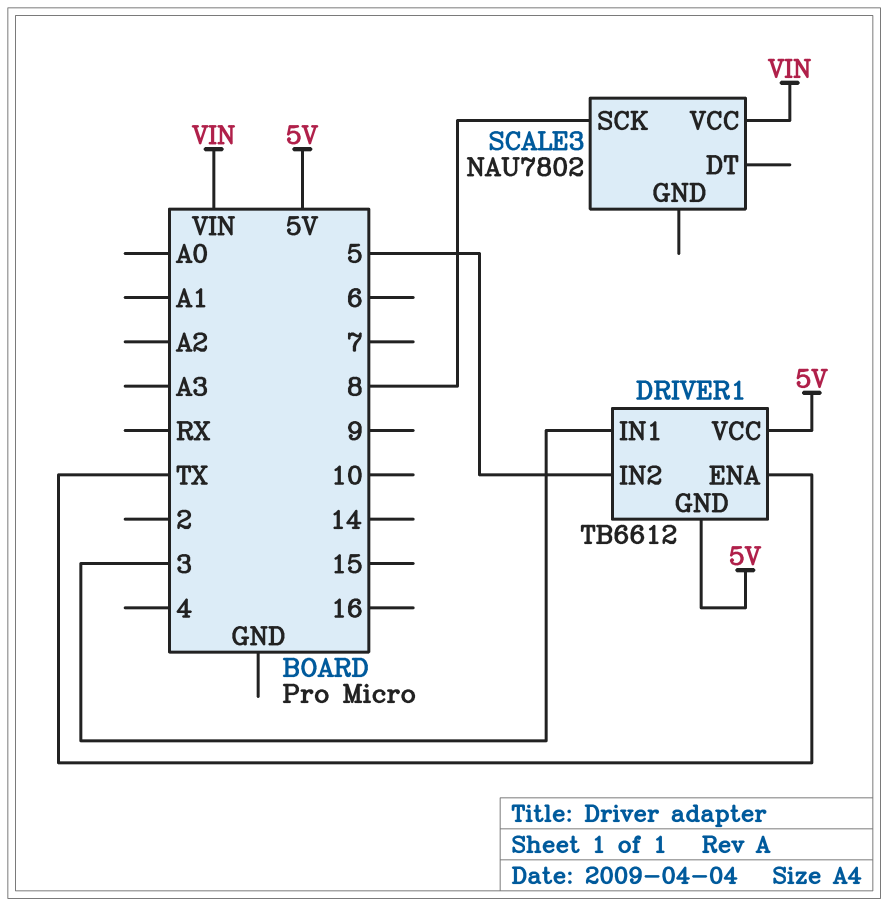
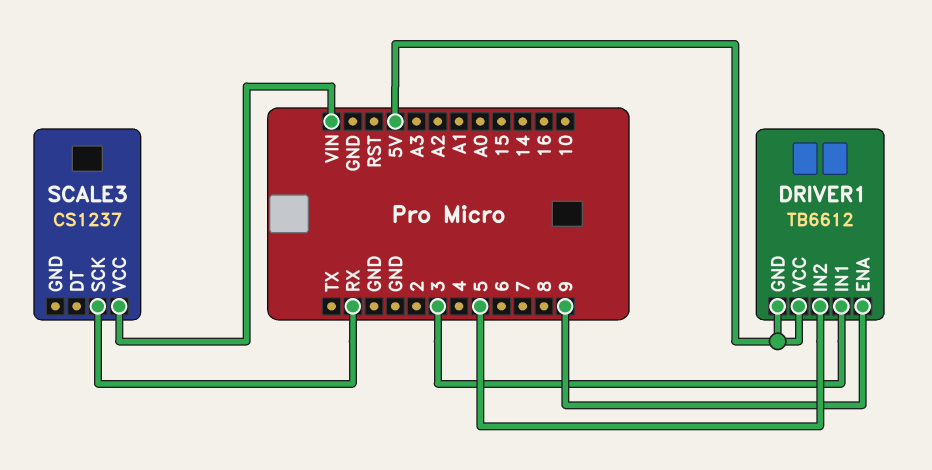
DRIVER1 pin ENA: TX -> 9
SCALE3: NAU7802 -> CS1237
SCALE3 pin SCK: 8 -> RX

